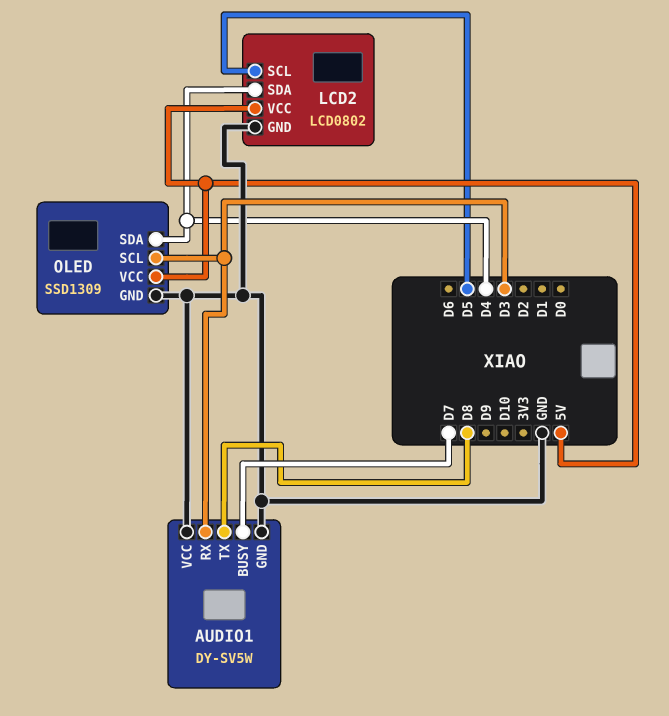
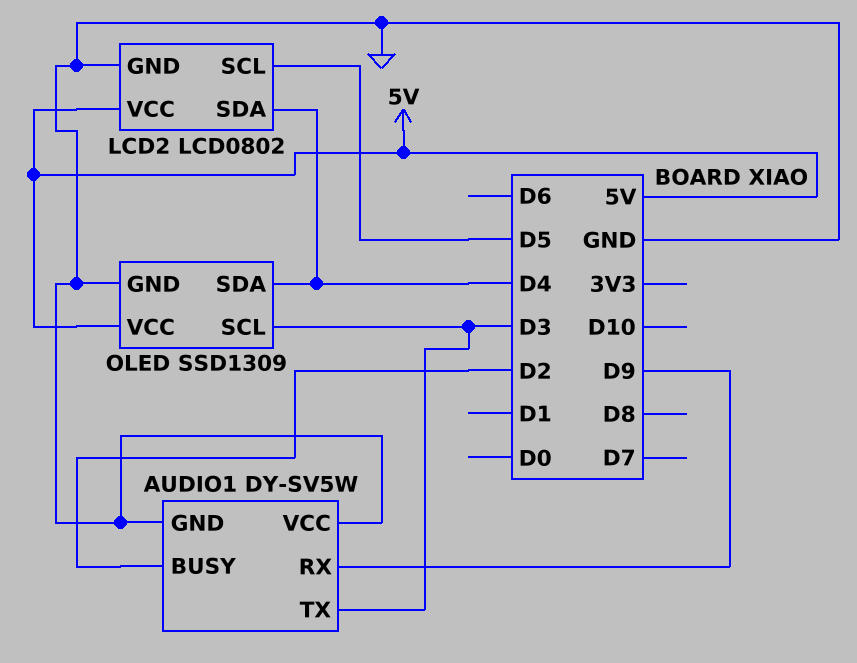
AUDIO1 pin BUSY: D7 -> D2
AUDIO1 pin RX: D3 -> D9
AUDIO1 pin TX: D8 -> D3

